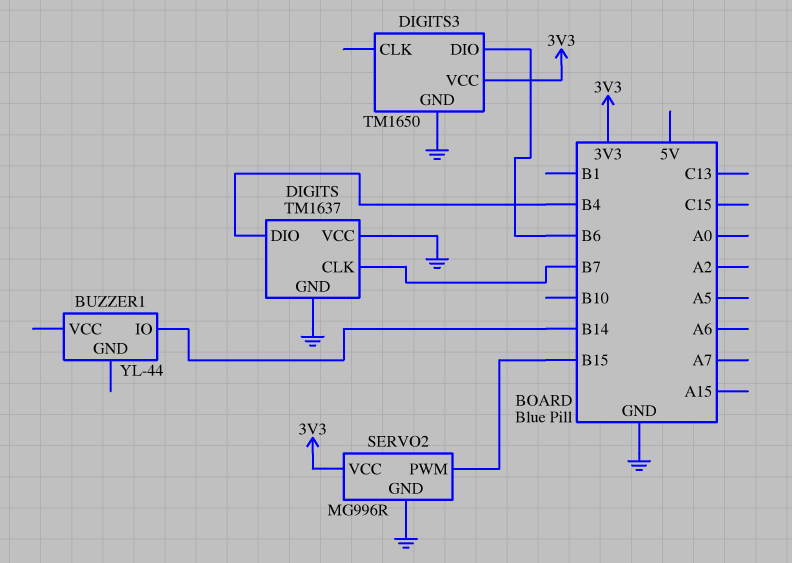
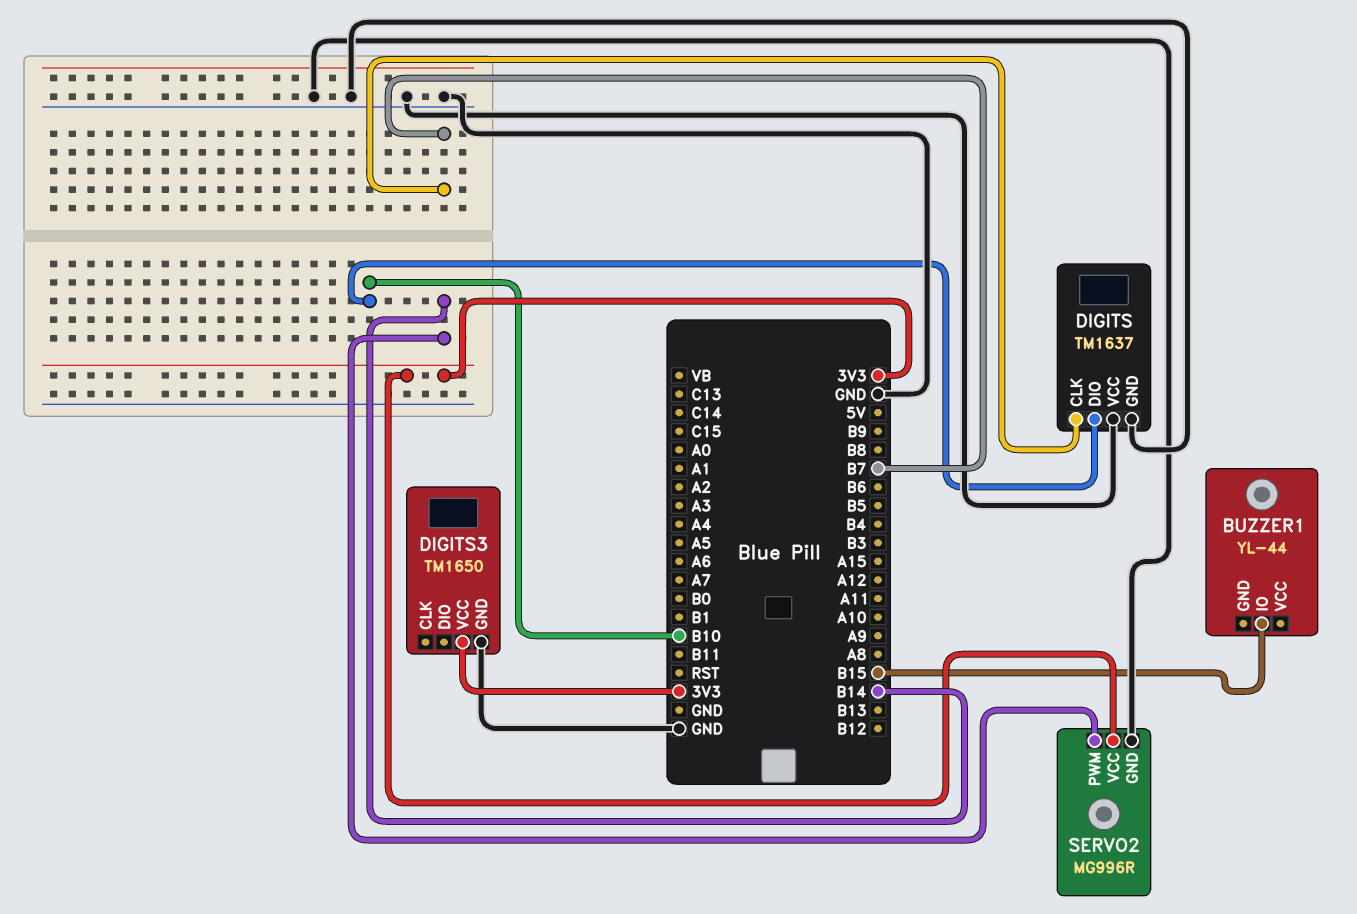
BUZZER1 pin IO: B14 -> B15
DIGITS pin DIO: B4 -> B10
DIGITS3 pin DIO: B6 -> none
SERVO2 pin PWM: B15 -> B14

